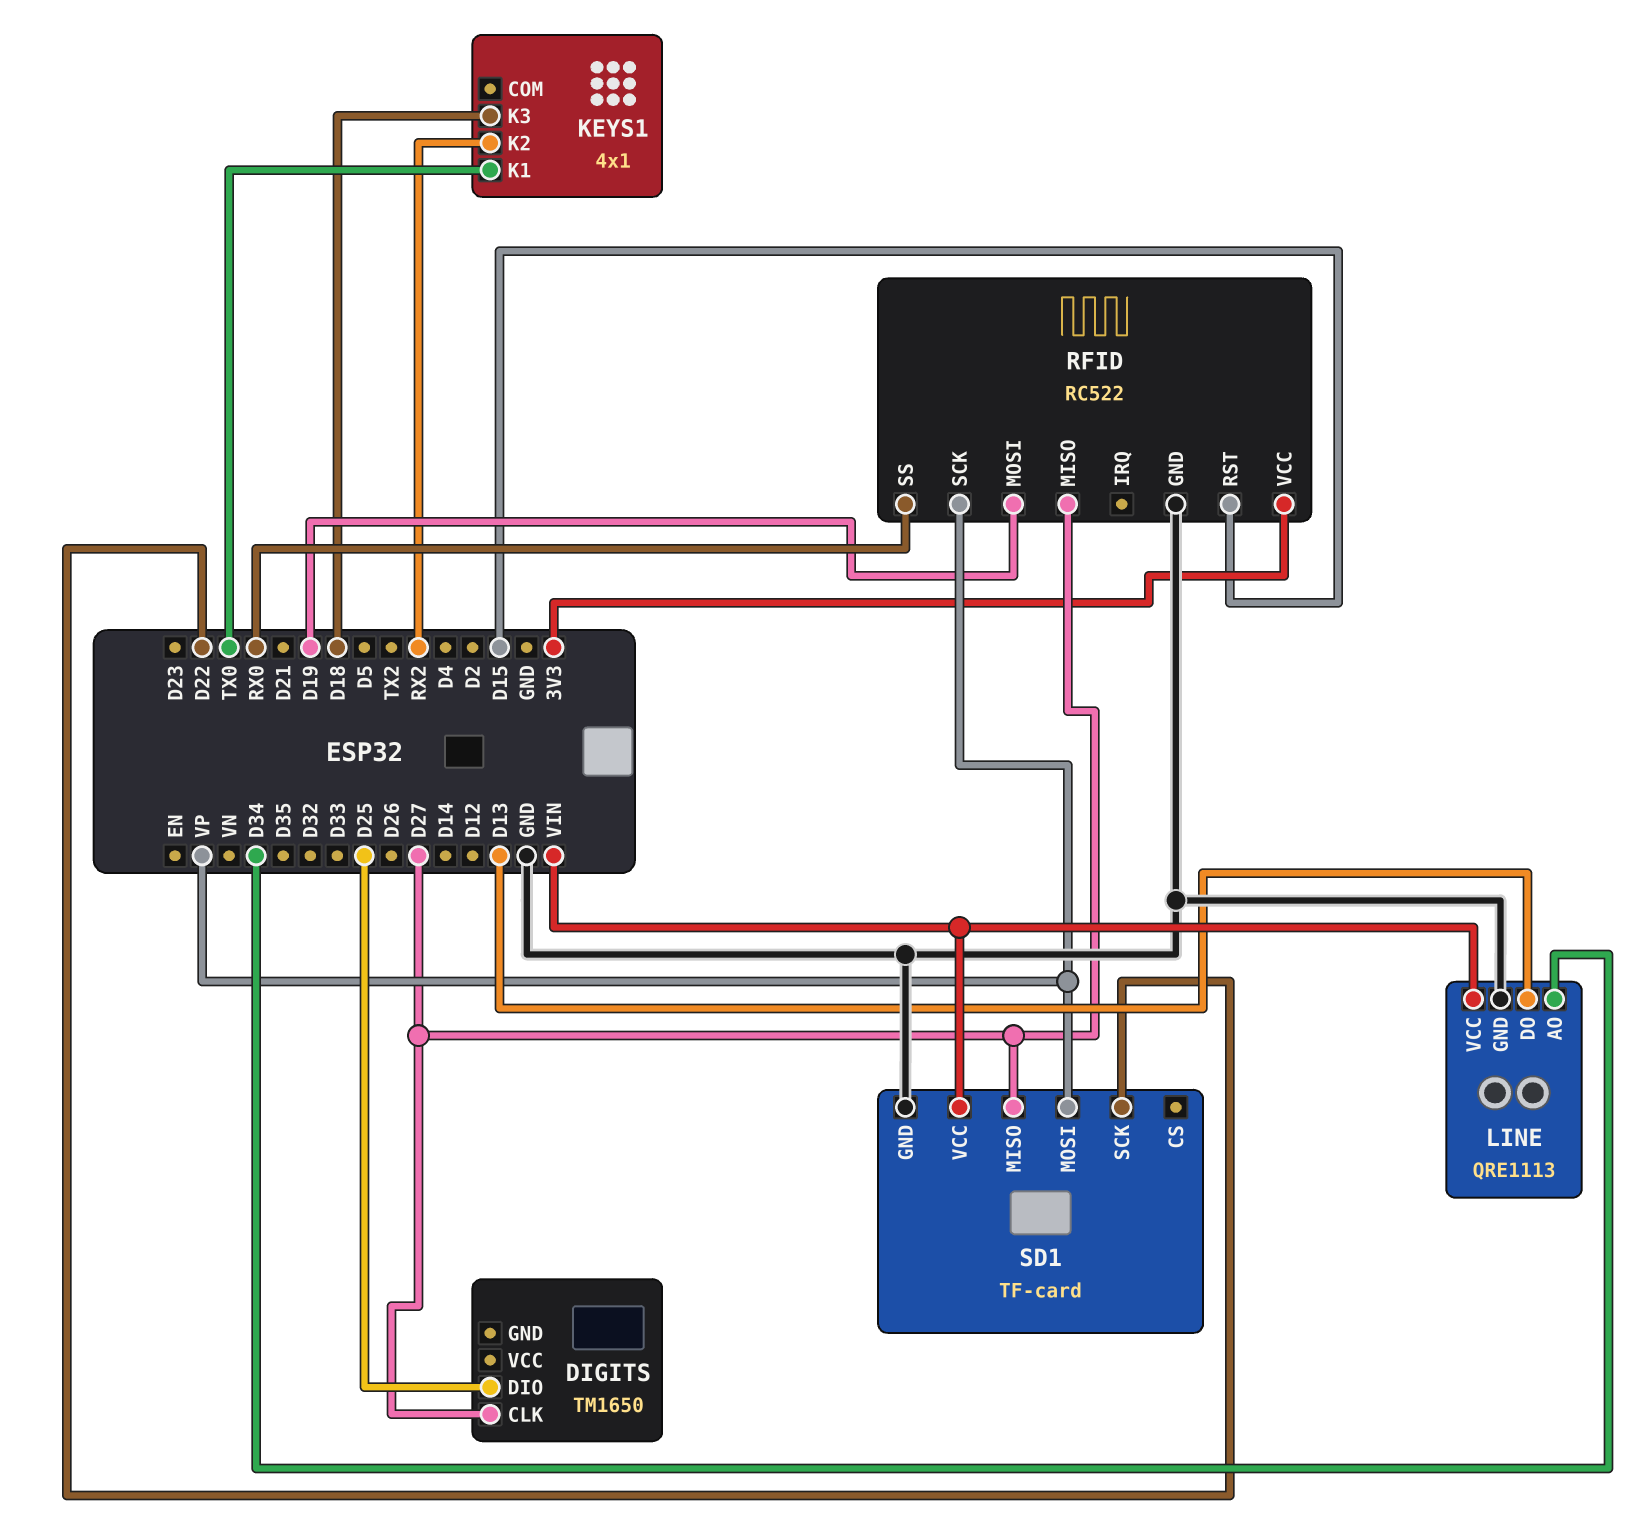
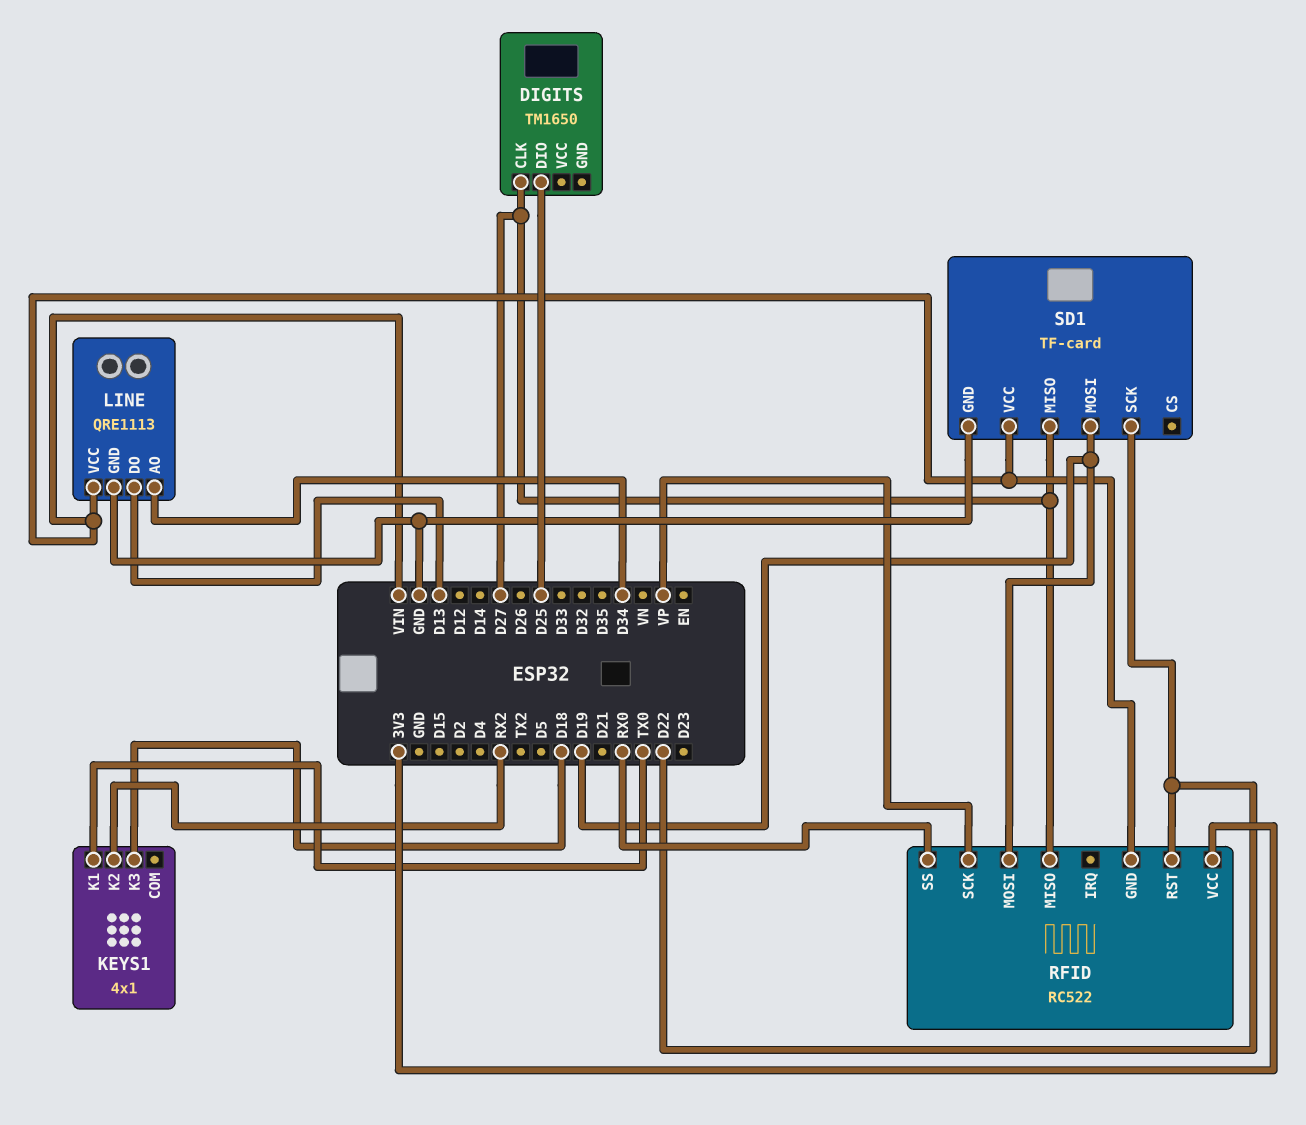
RFID pin GND: GND -> VIN
RFID pin RST: D15 -> D22
SD1 pin MOSI: VP -> D19

